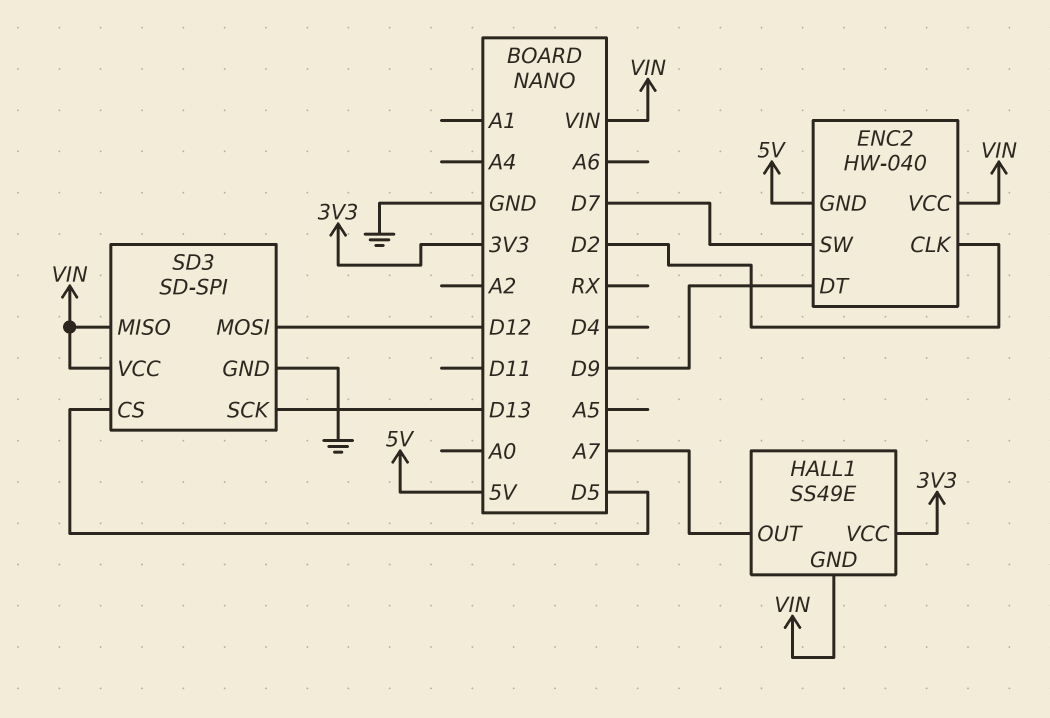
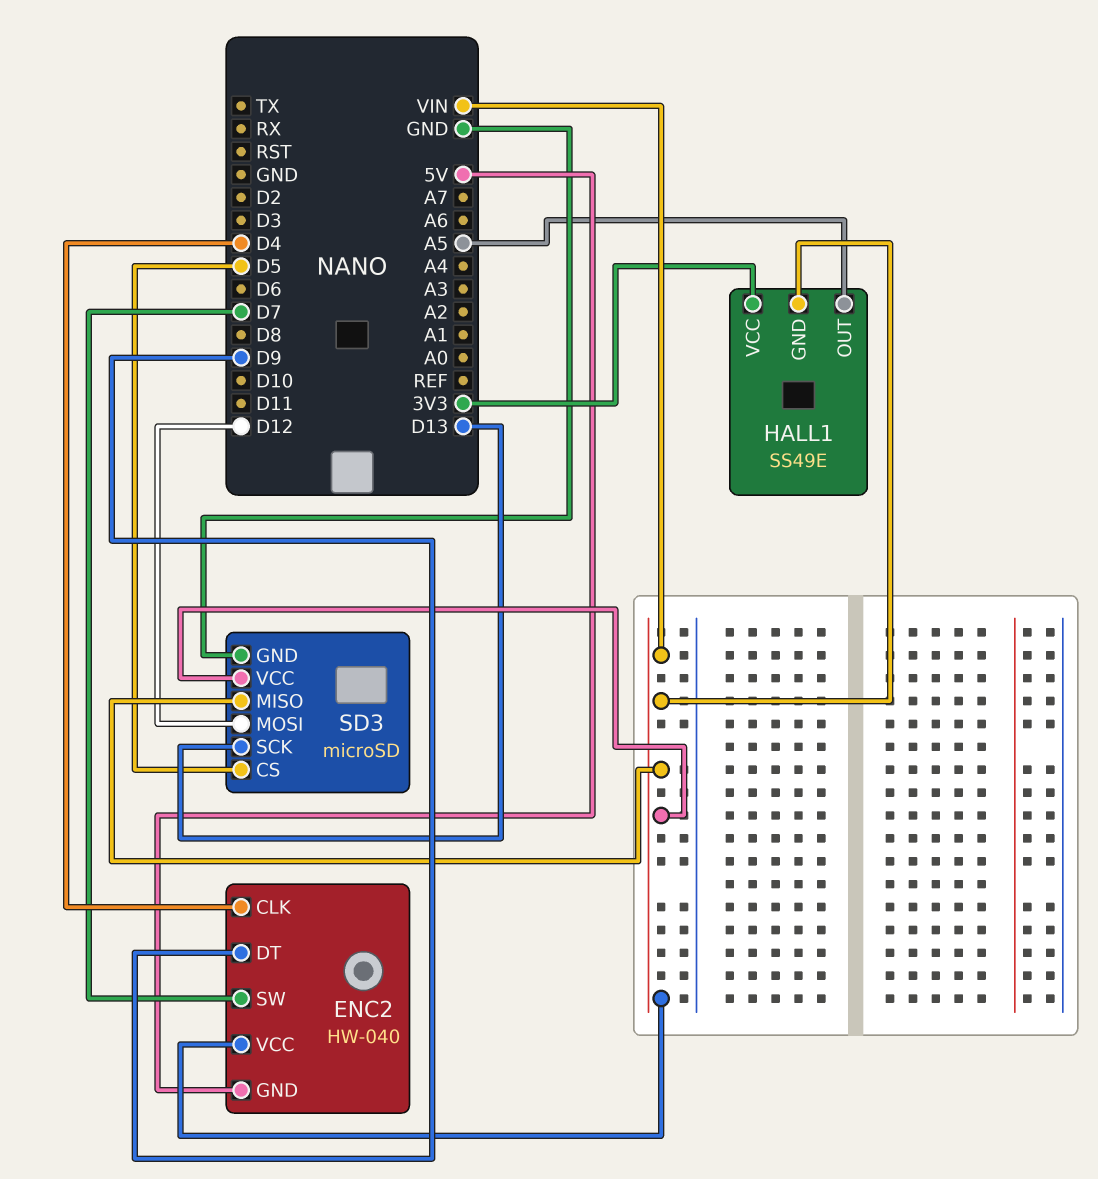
ENC2 pin CLK: D2 -> D4
HALL1 pin OUT: A7 -> A5
SD3: SD-SPI -> microSD

